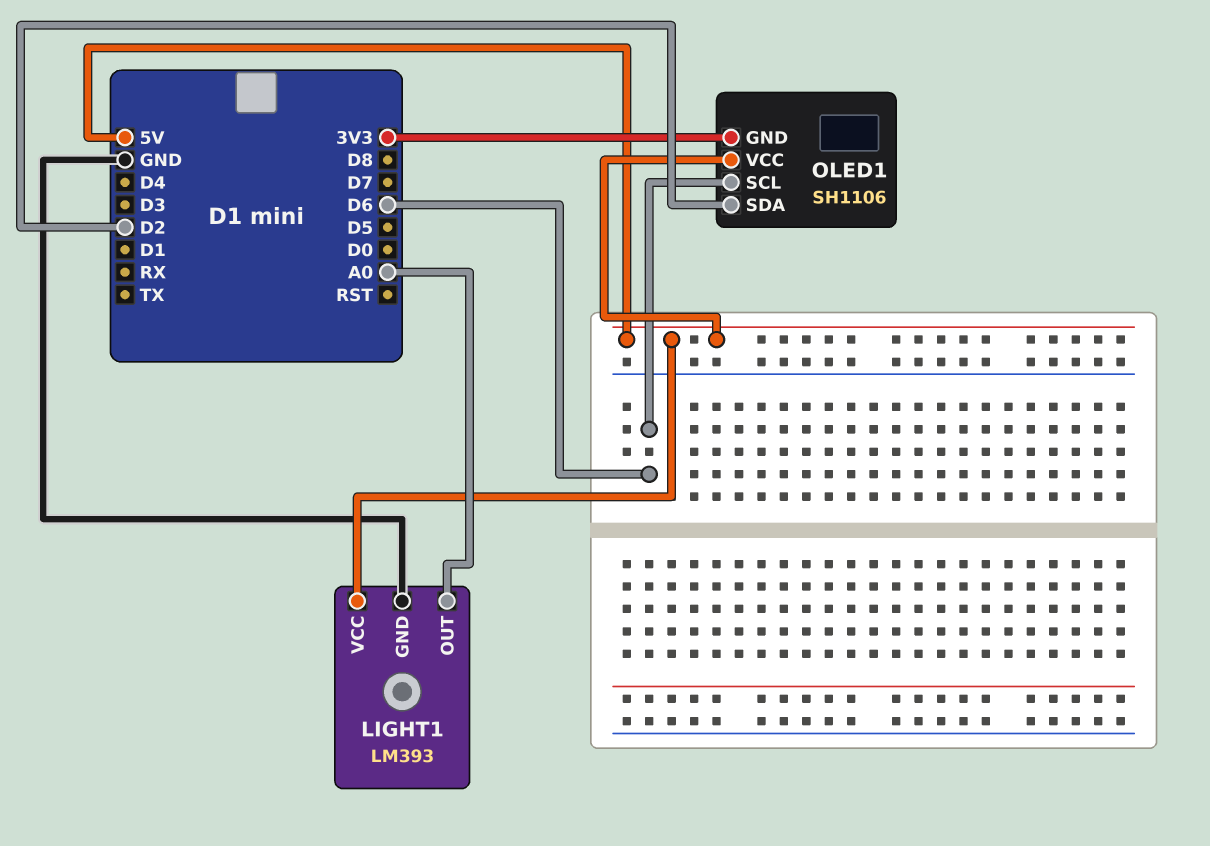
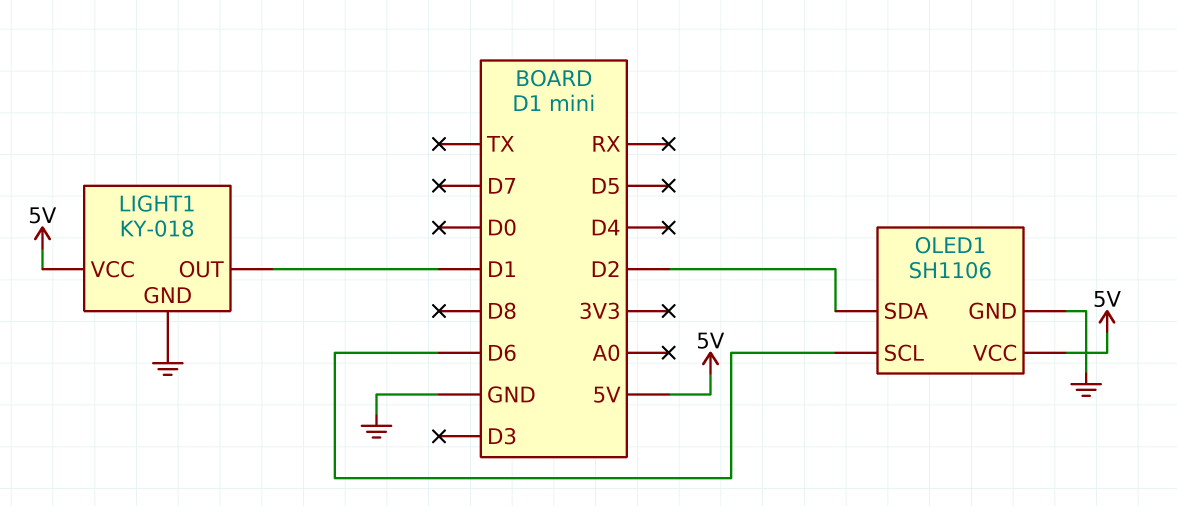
LIGHT1: LM393 -> KY-018
LIGHT1 pin OUT: A0 -> D1
OLED1 pin GND: 3V3 -> GND

